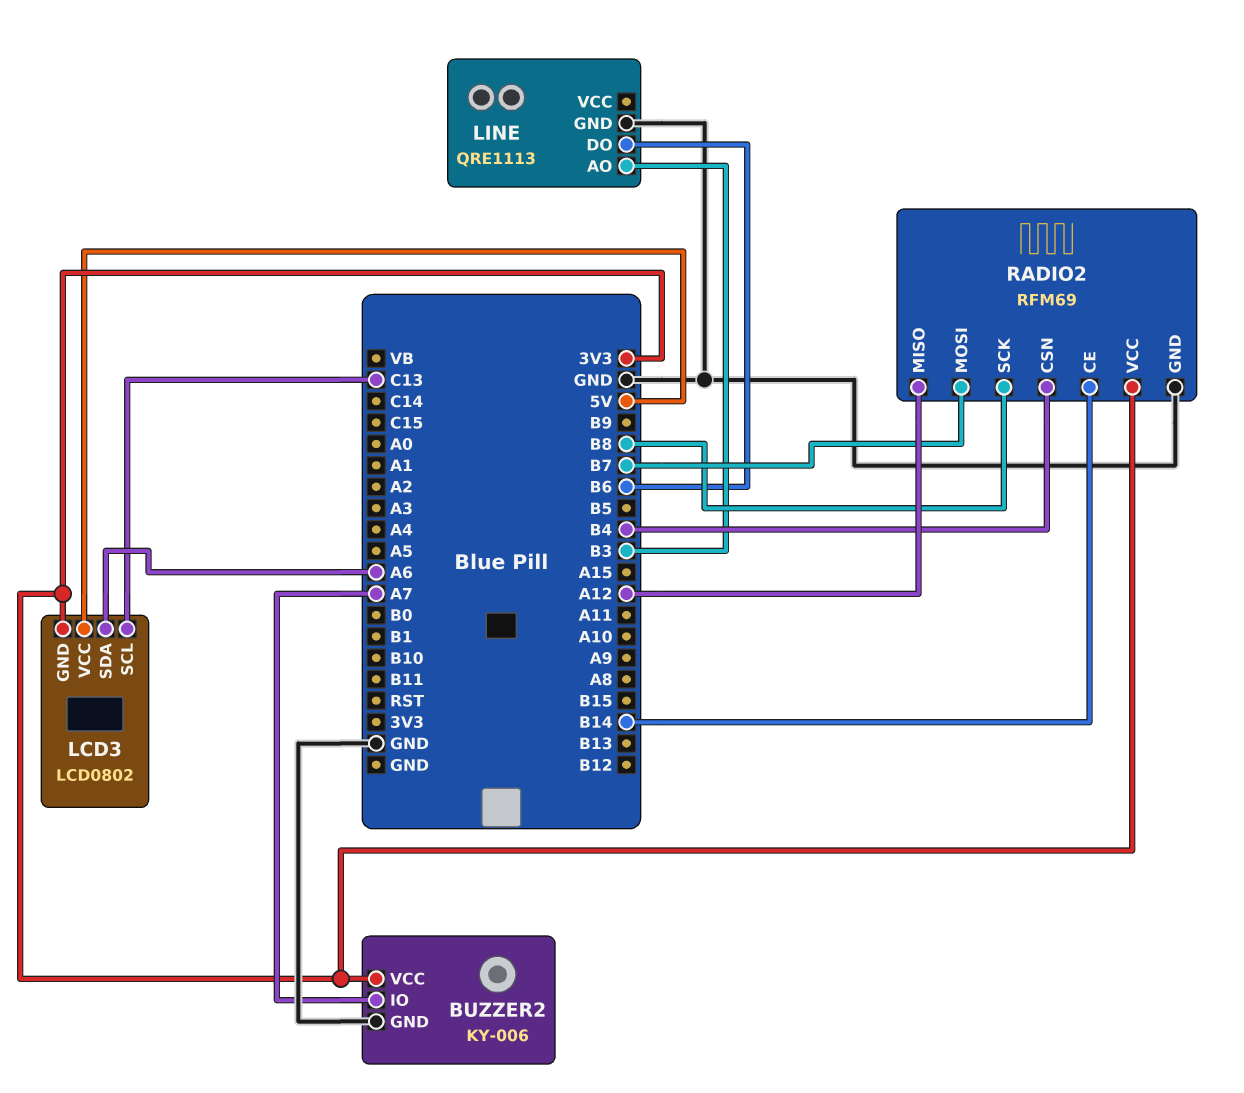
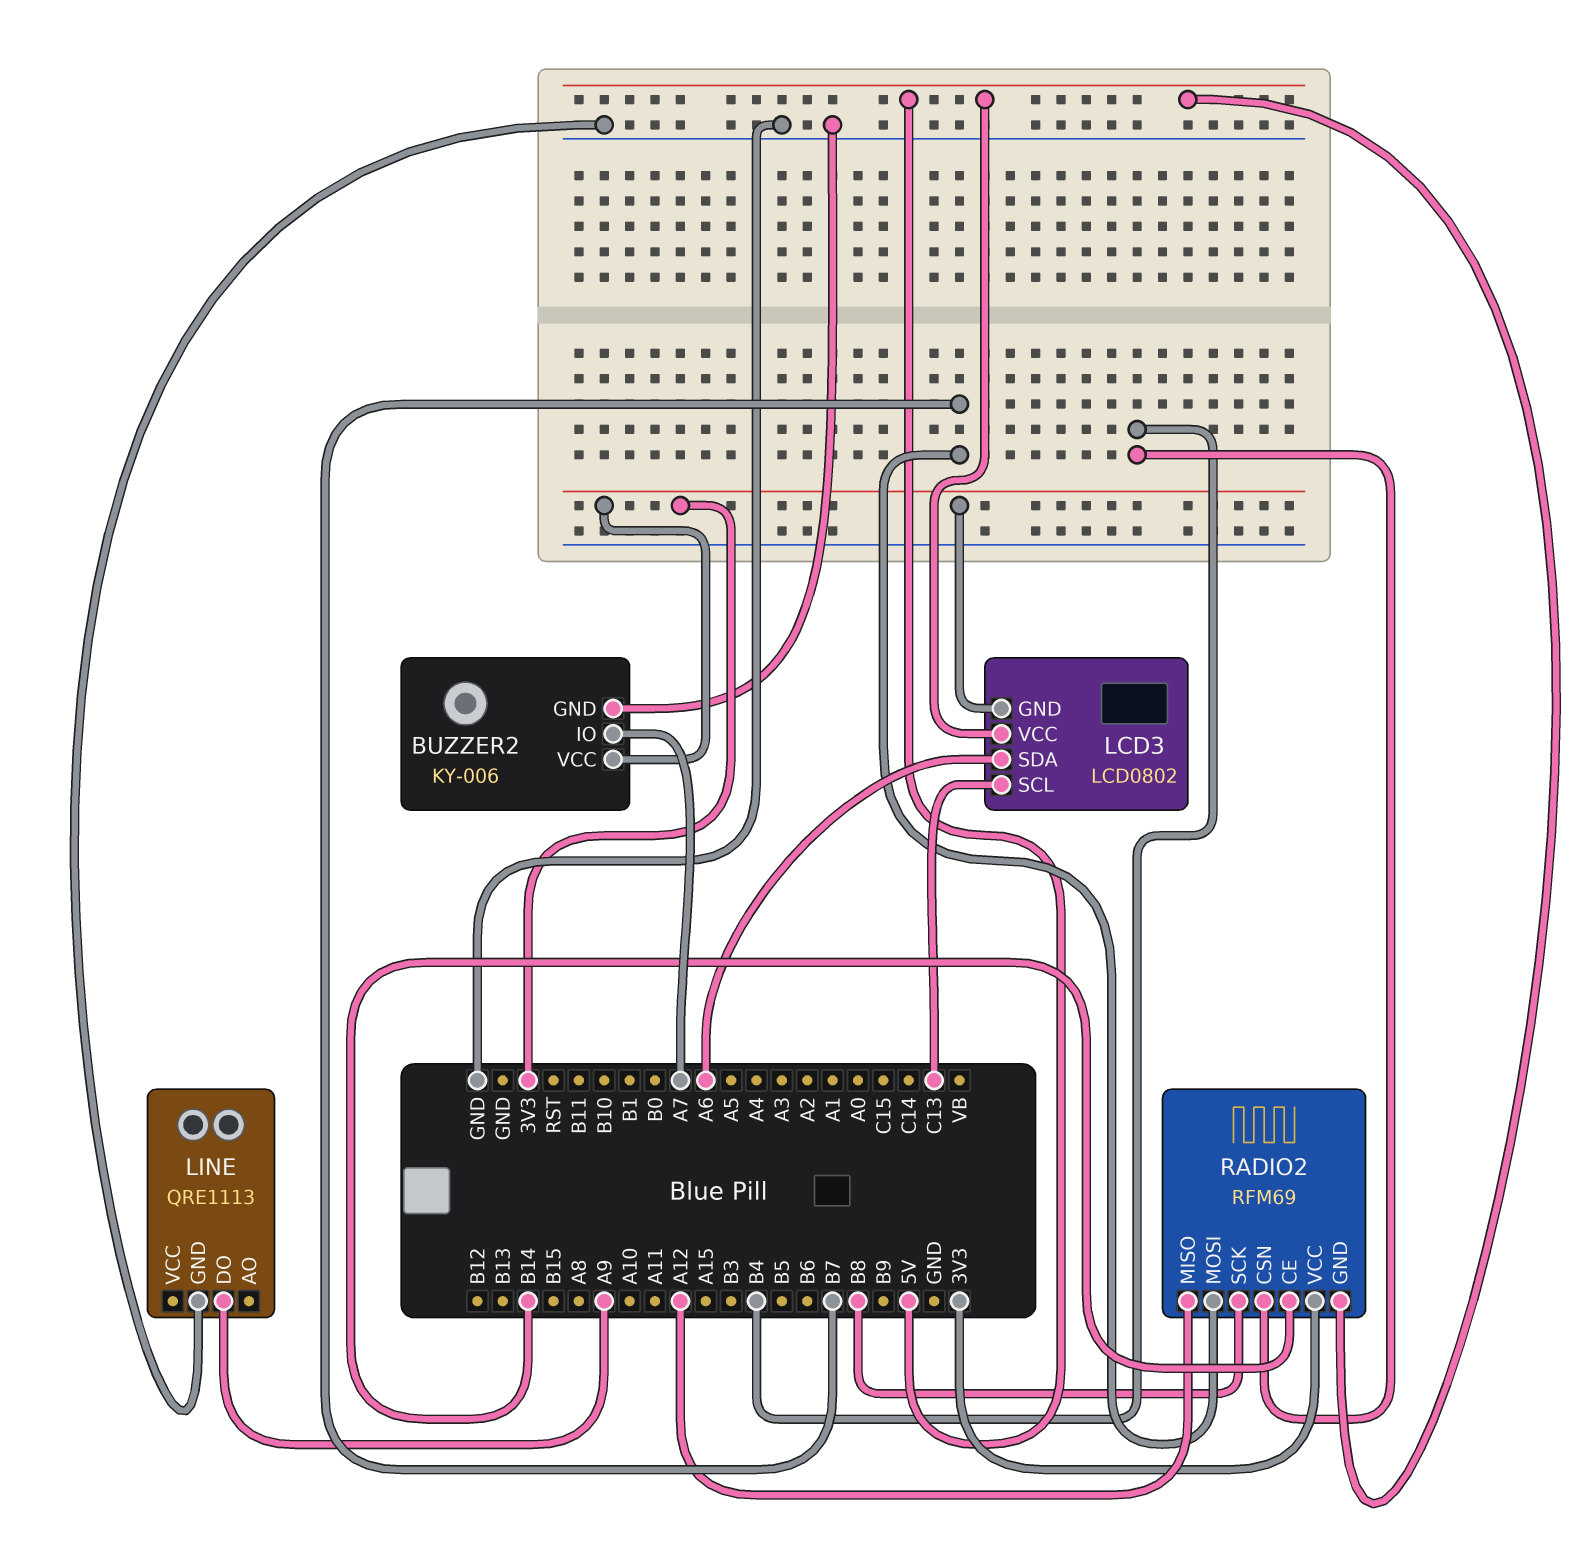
LINE pin AO: B3 -> none
LINE pin DO: B6 -> A9
RADIO2 pin GND: GND -> 5V

